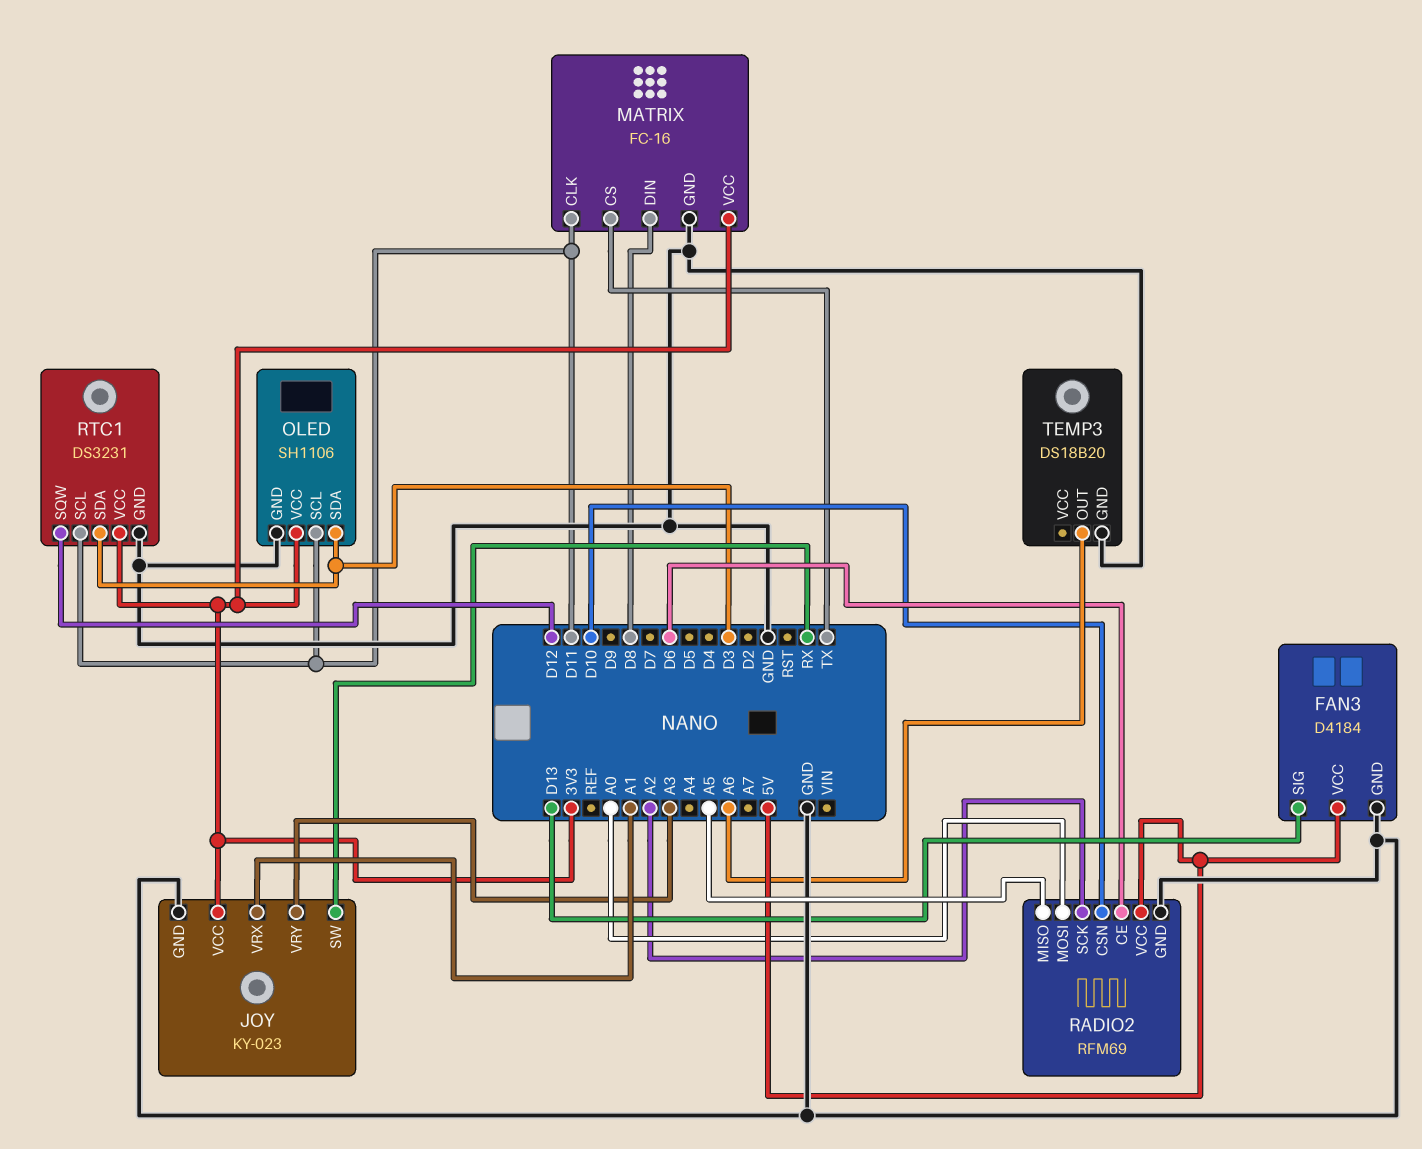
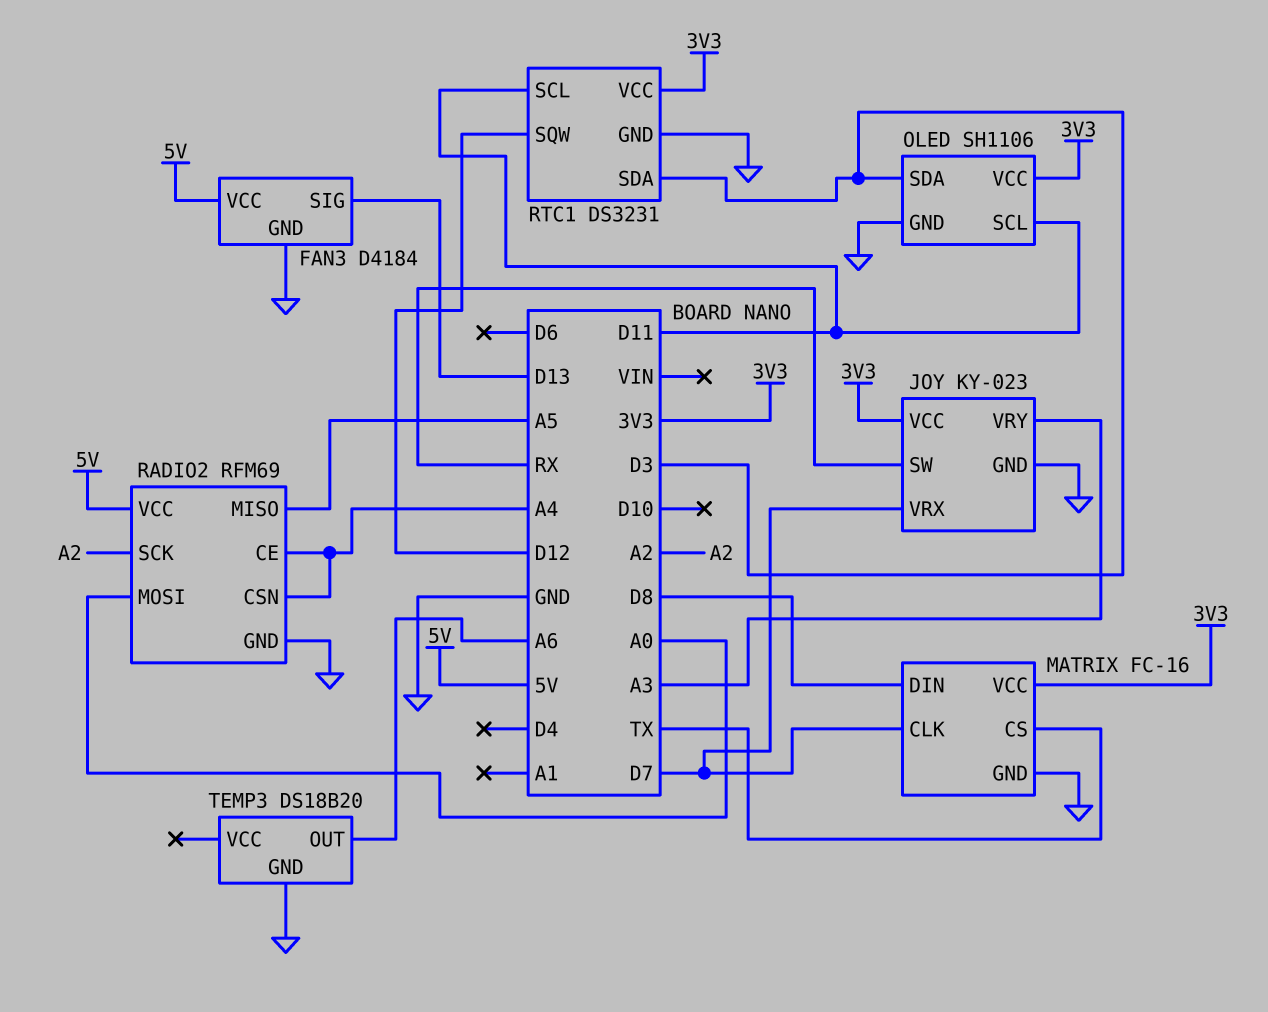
JOY pin VRX: A1 -> D7
MATRIX pin CLK: D11 -> D7
RADIO2 pin CE: D6 -> A4
RADIO2 pin CSN: D10 -> A4

